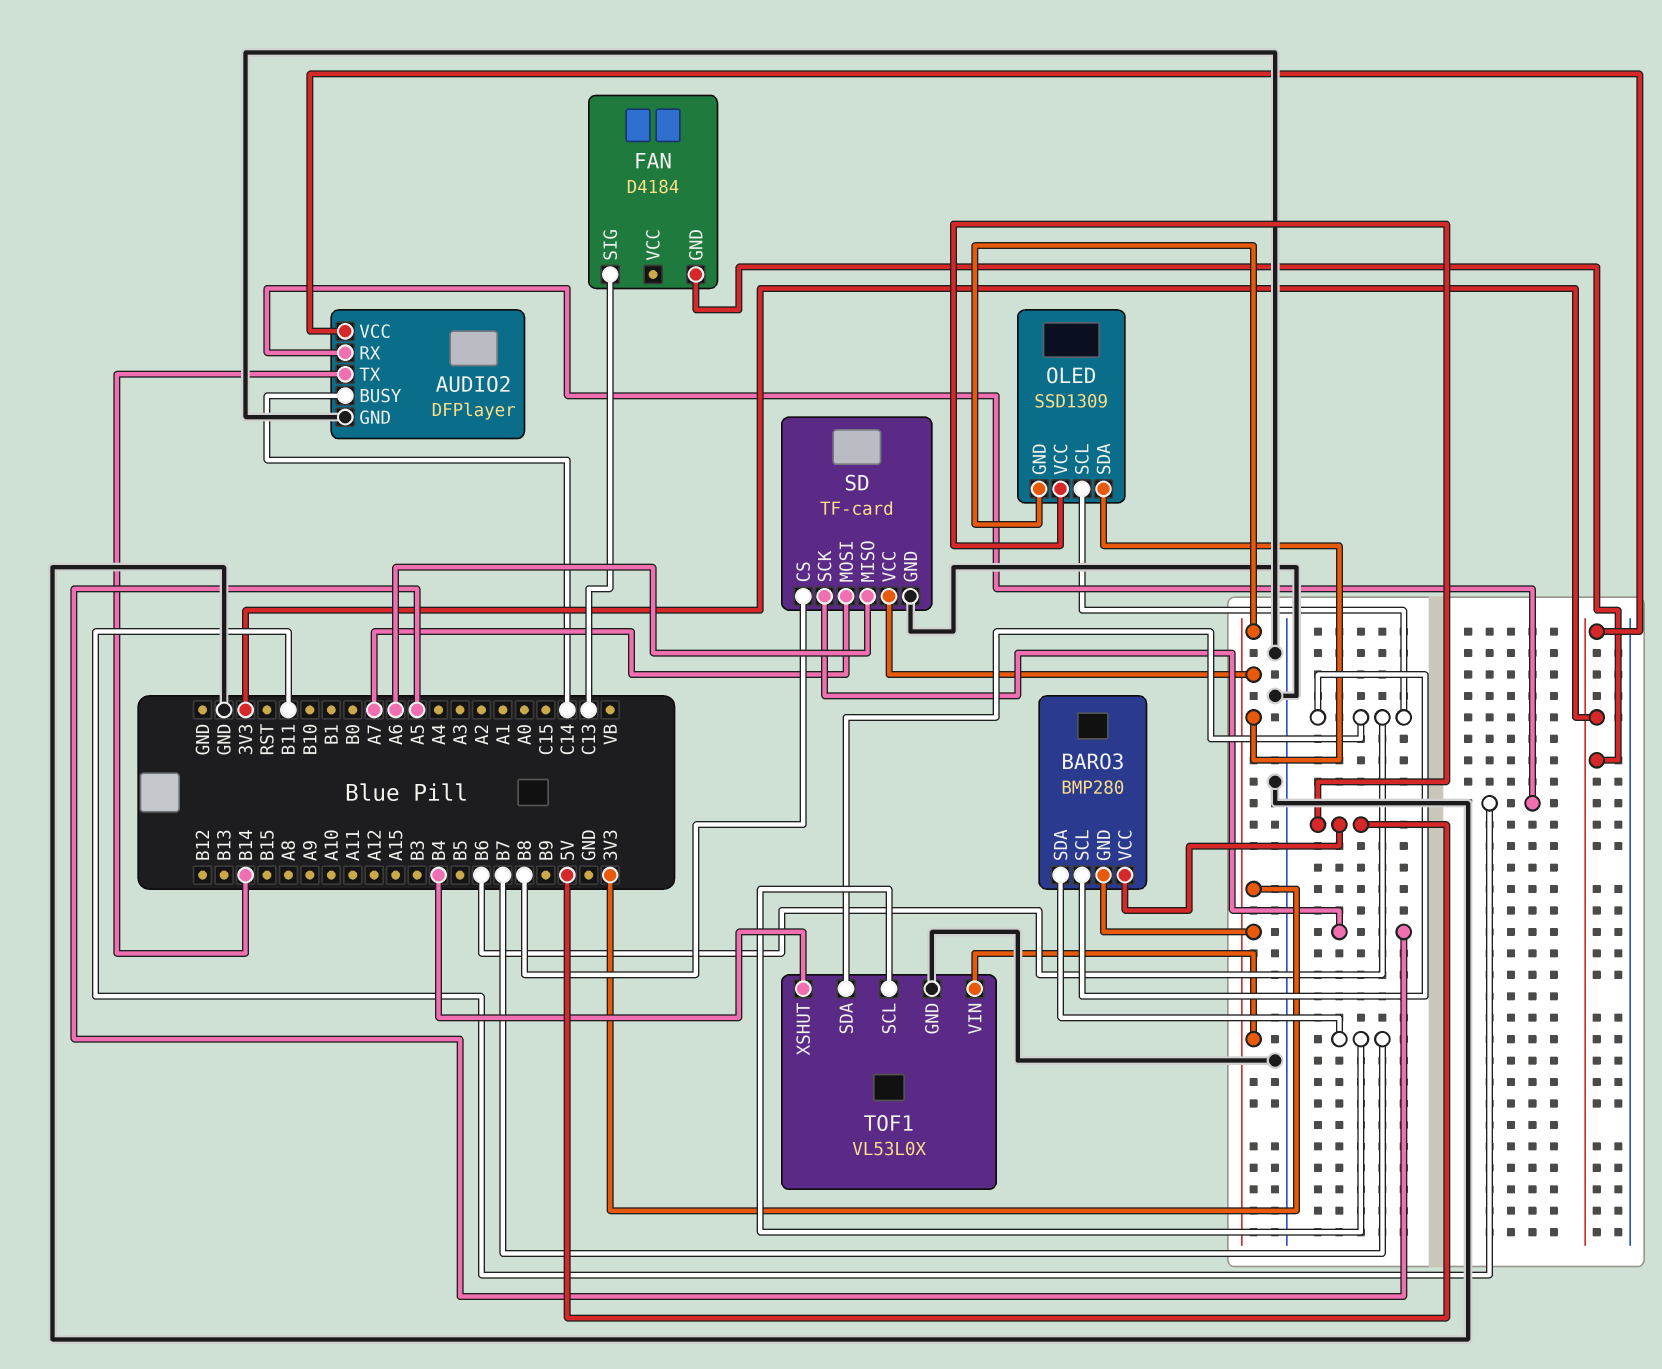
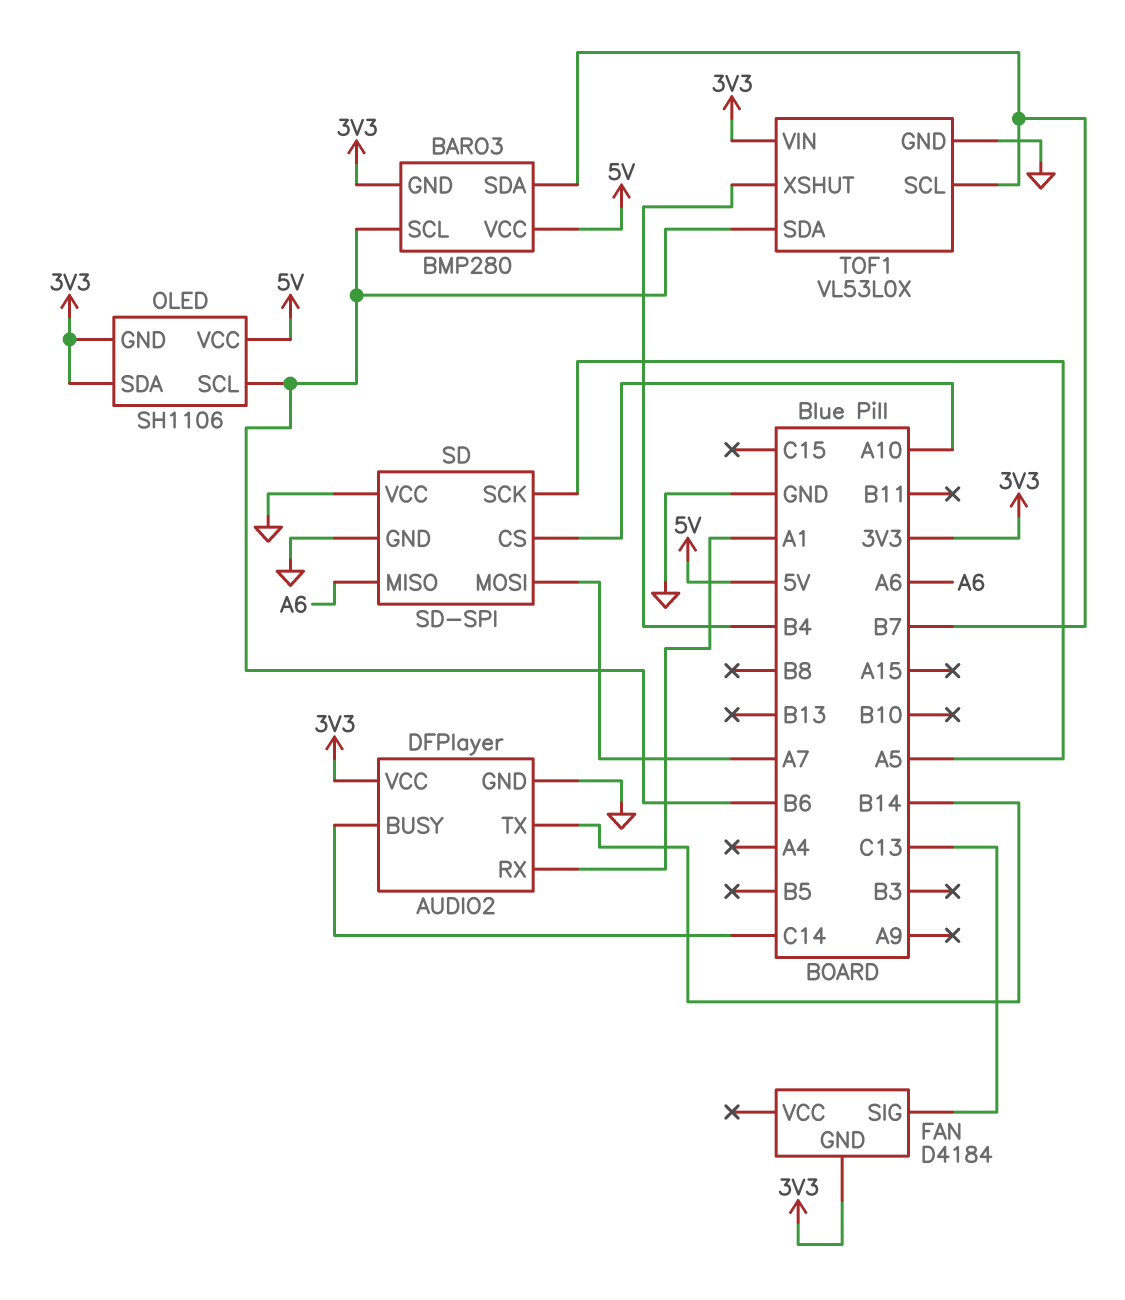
AUDIO2 pin RX: B11 -> A1
OLED: SSD1309 -> SH1106
SD: TF-card -> SD-SPI
SD pin CS: B8 -> A10
SD pin VCC: 3V3 -> GND

